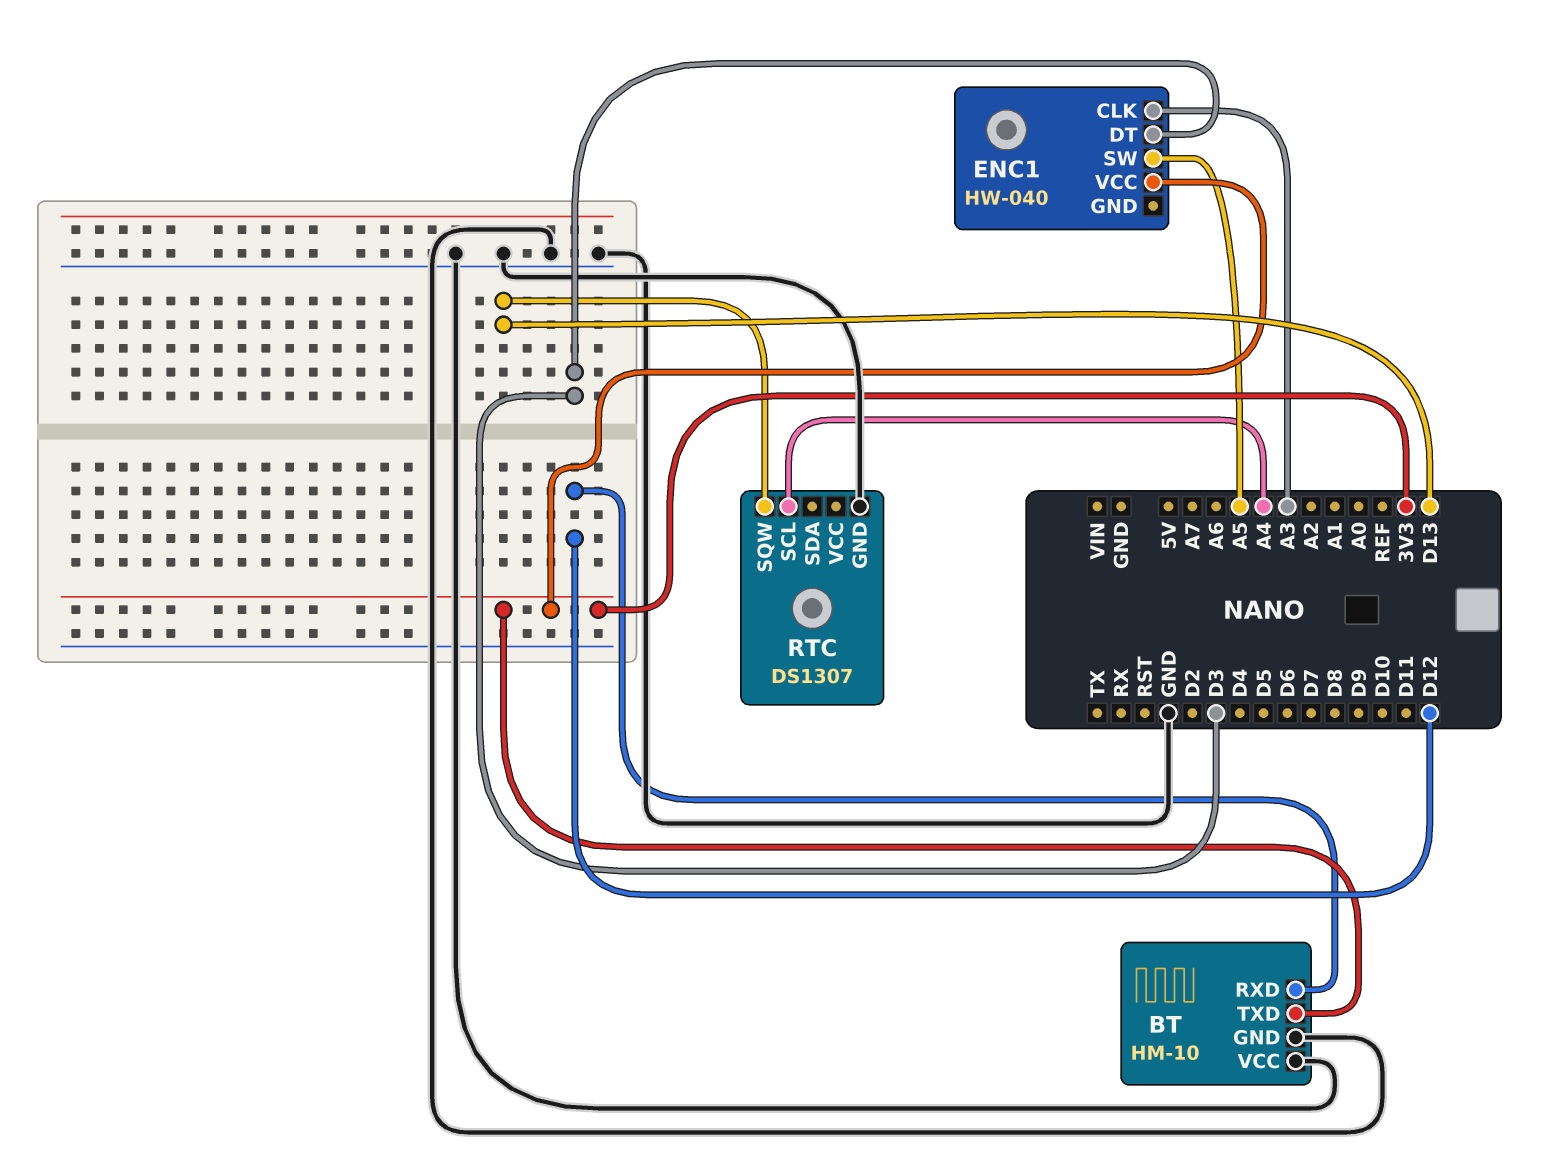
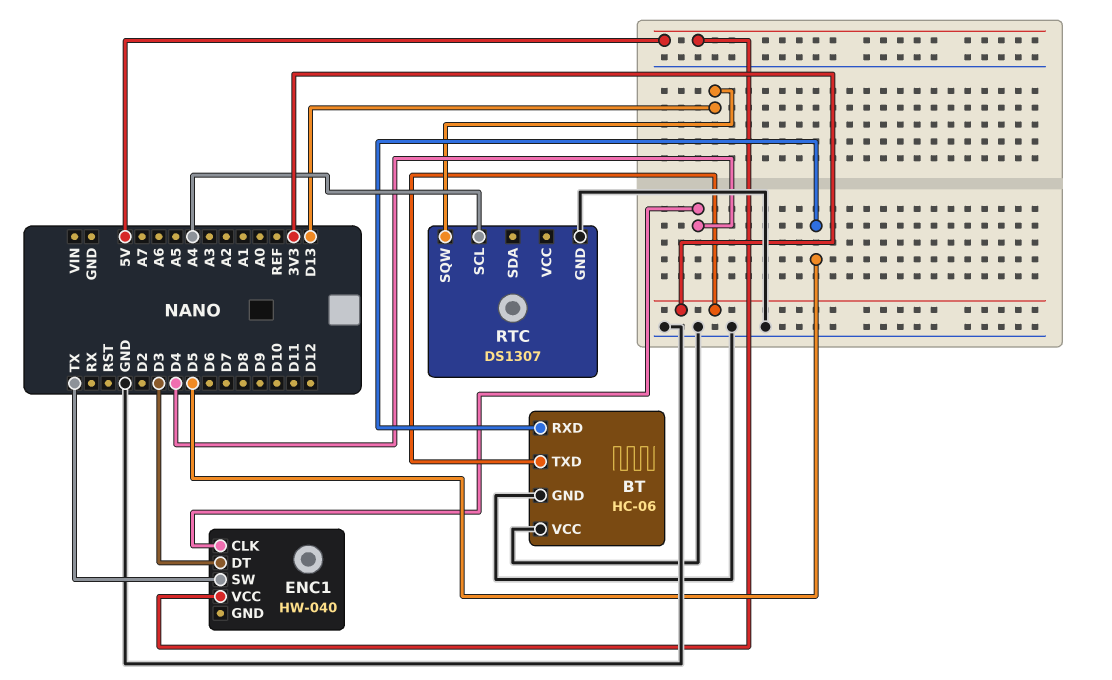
BT: HM-10 -> HC-06
BT pin RXD: D12 -> D5
ENC1 pin CLK: A3 -> D4
ENC1 pin SW: A5 -> TX
ENC1 pin VCC: 3V3 -> 5V

